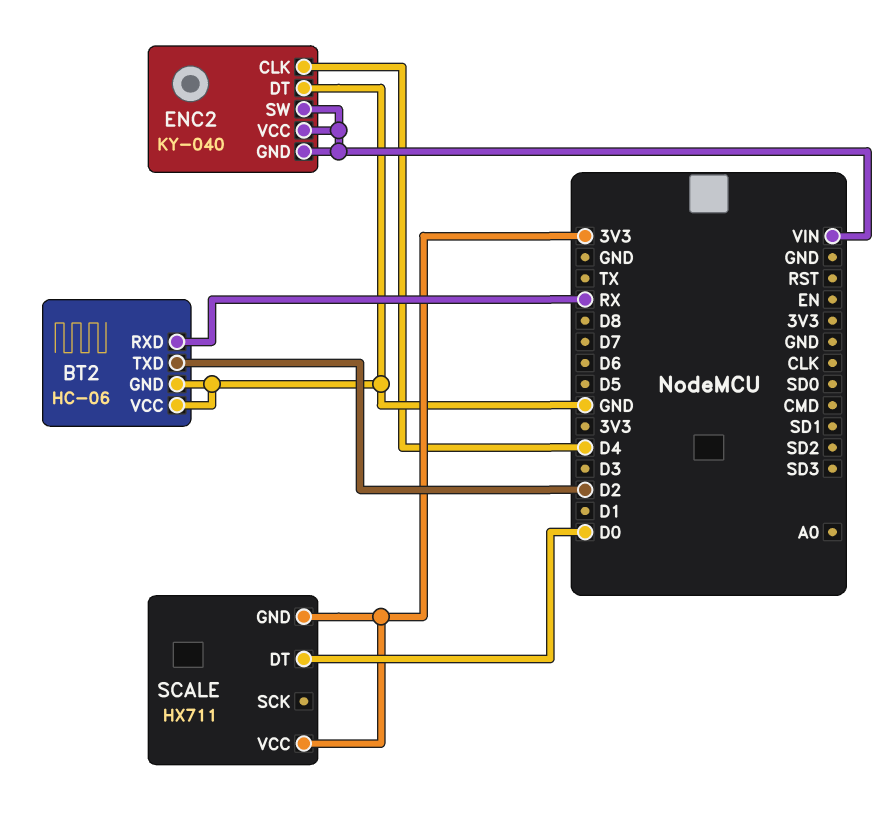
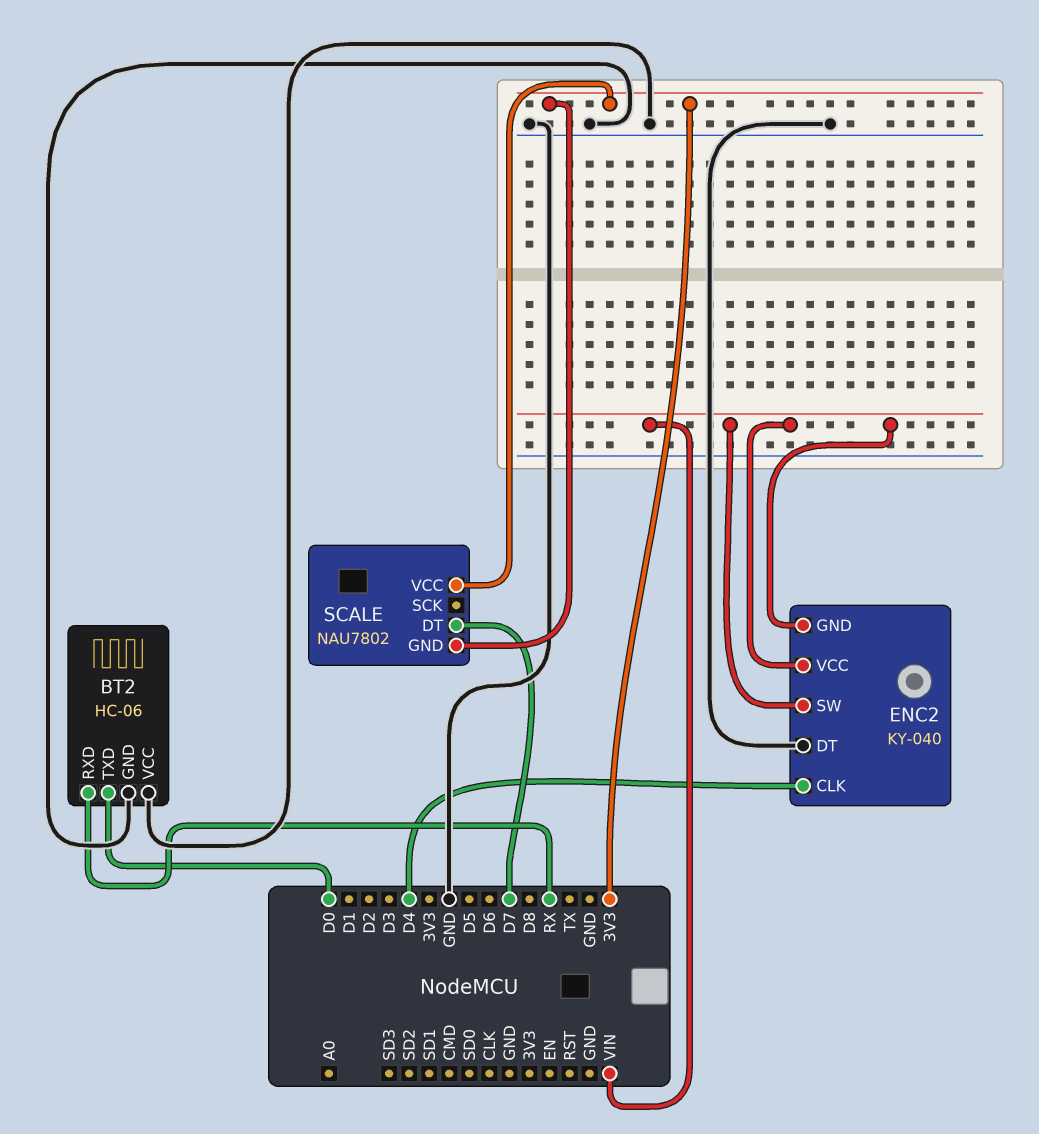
BT2 pin TXD: D2 -> D0
SCALE: HX711 -> NAU7802
SCALE pin DT: D0 -> D7

